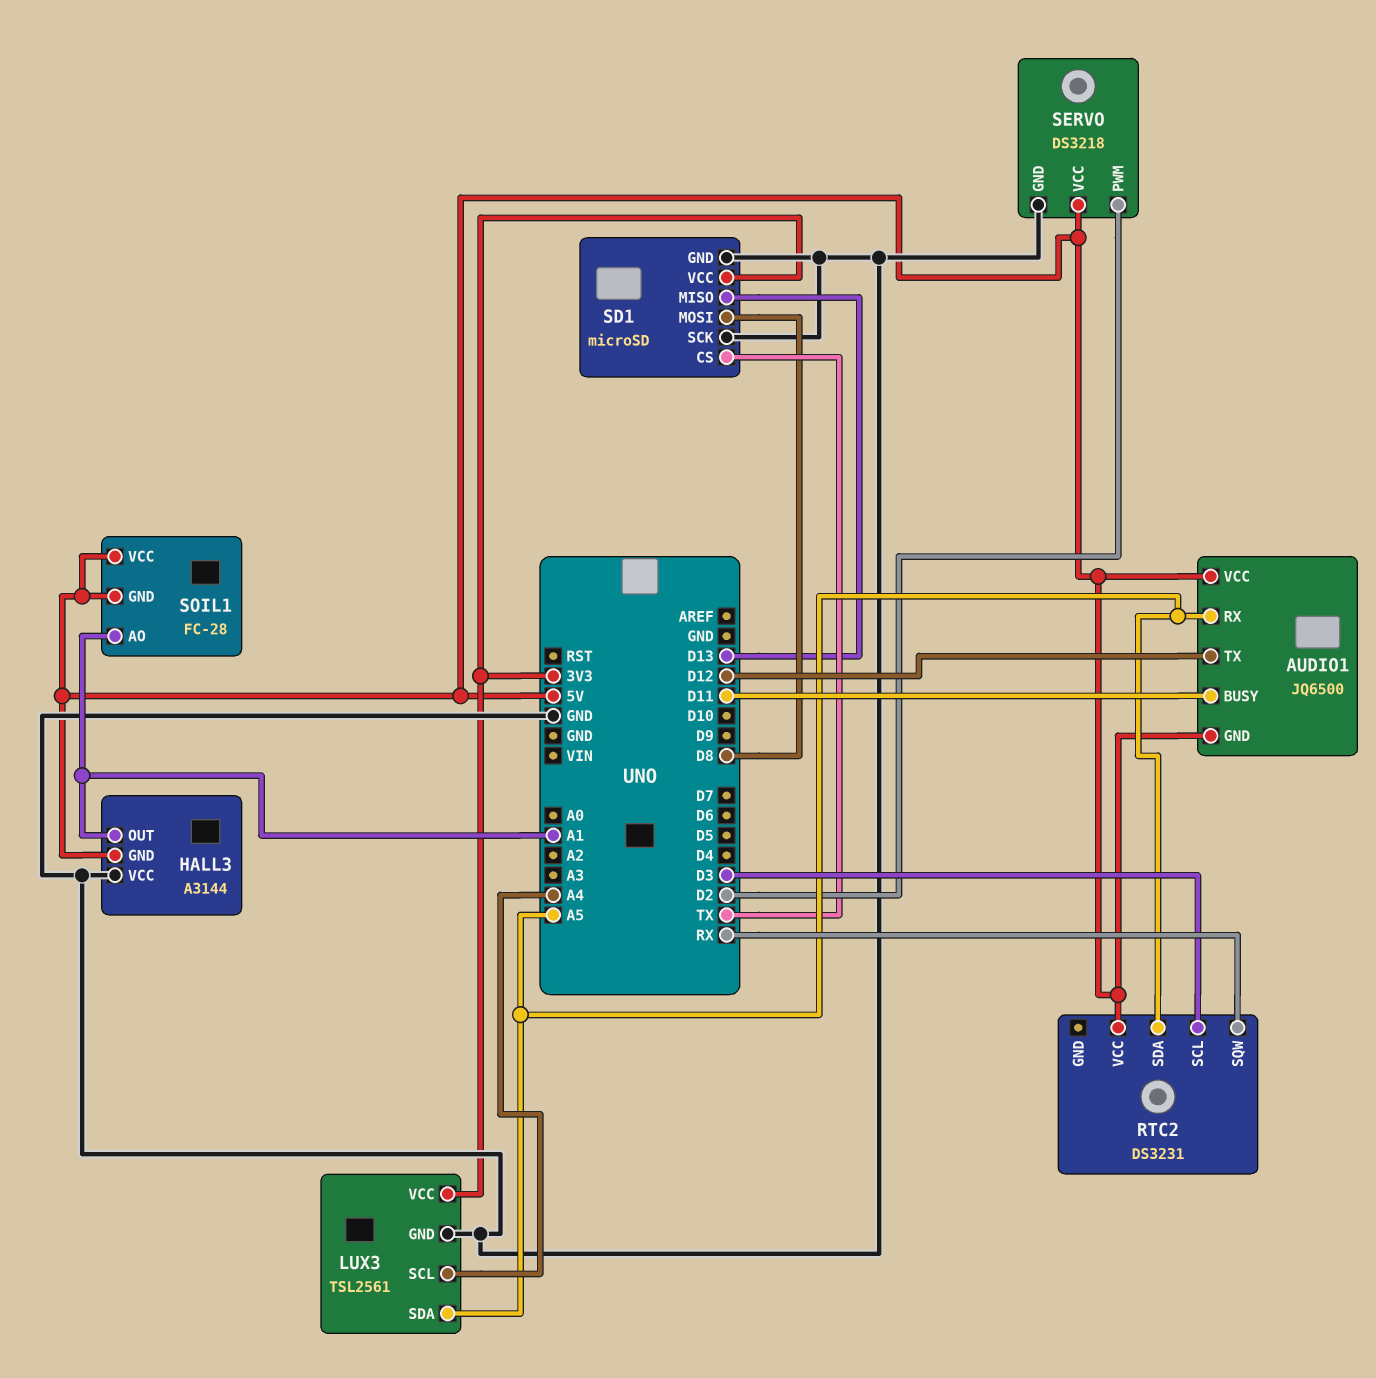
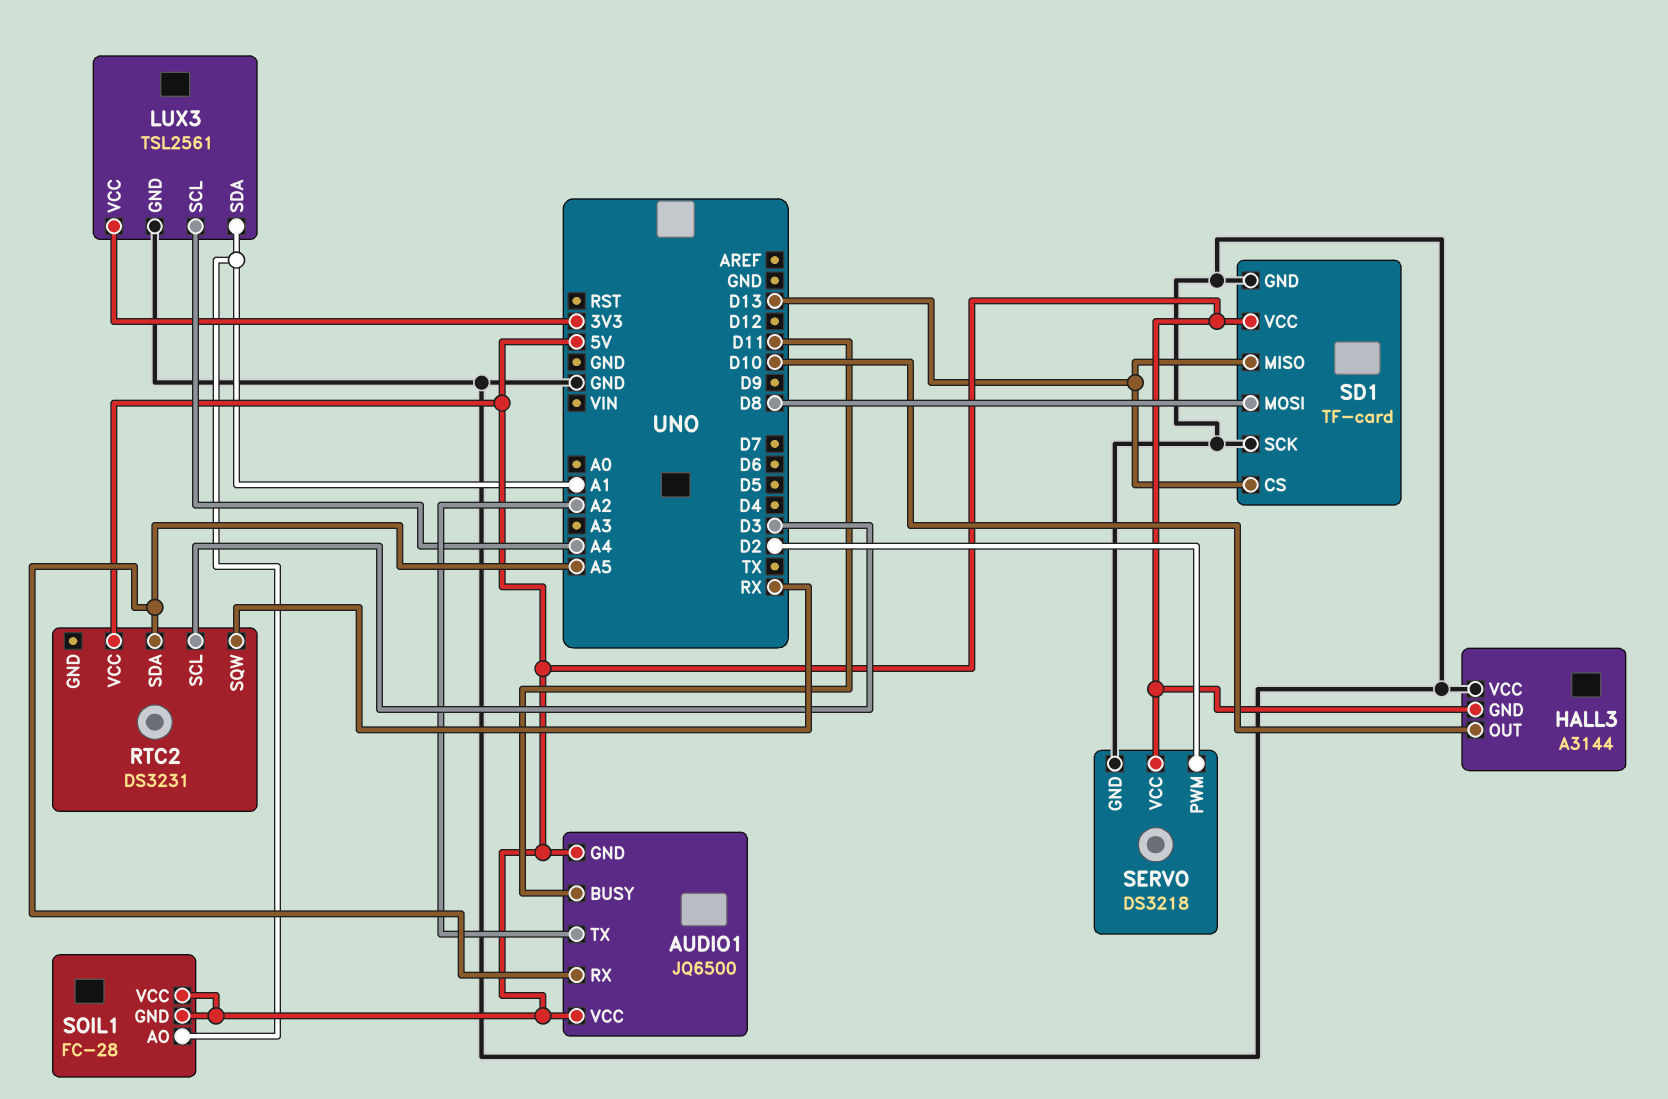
AUDIO1 pin TX: D12 -> A2
HALL3 pin OUT: A1 -> D10
LUX3 pin SDA: A5 -> A1
SD1: microSD -> TF-card
SD1 pin CS: TX -> D13
SD1 pin VCC: 3V3 -> 5V

